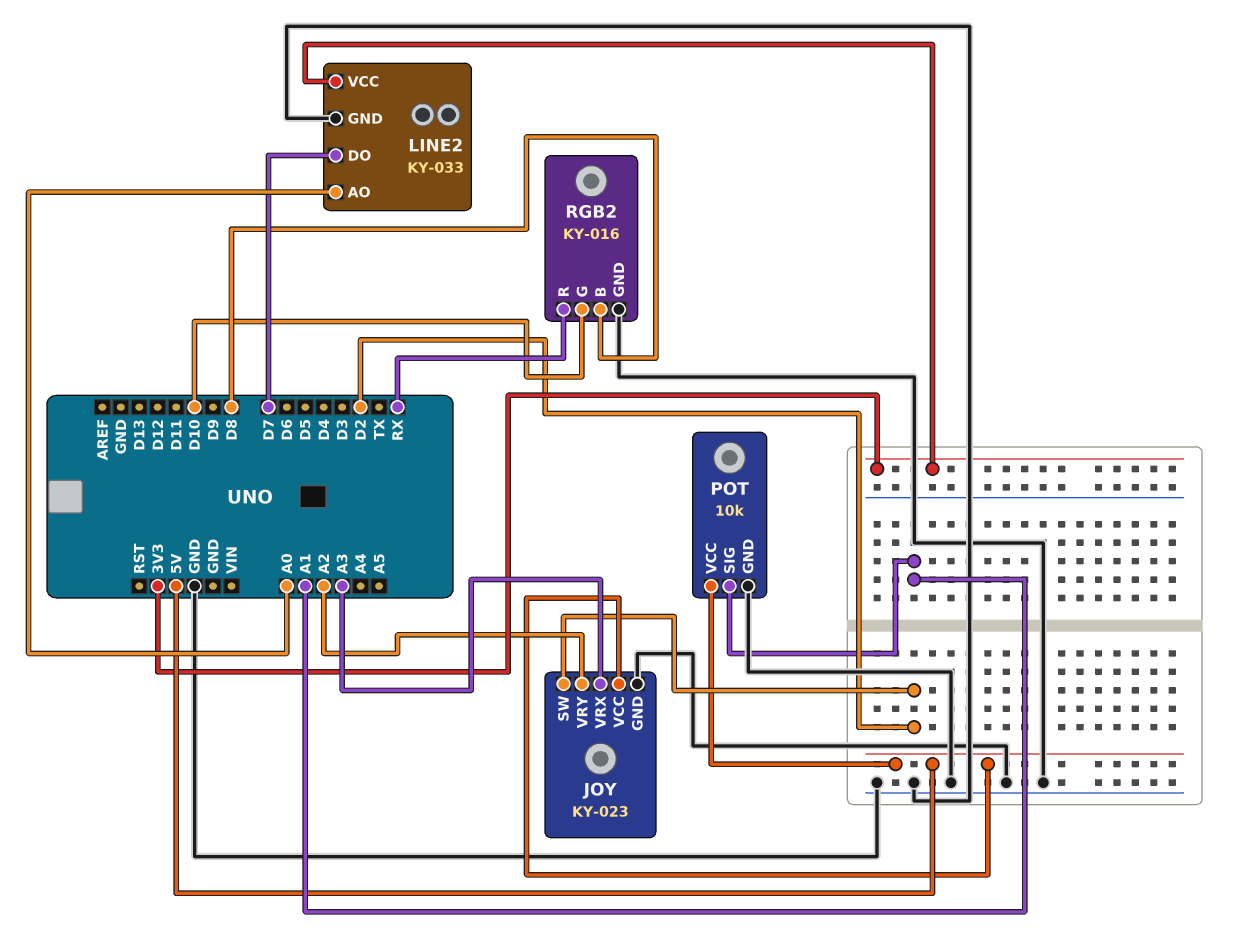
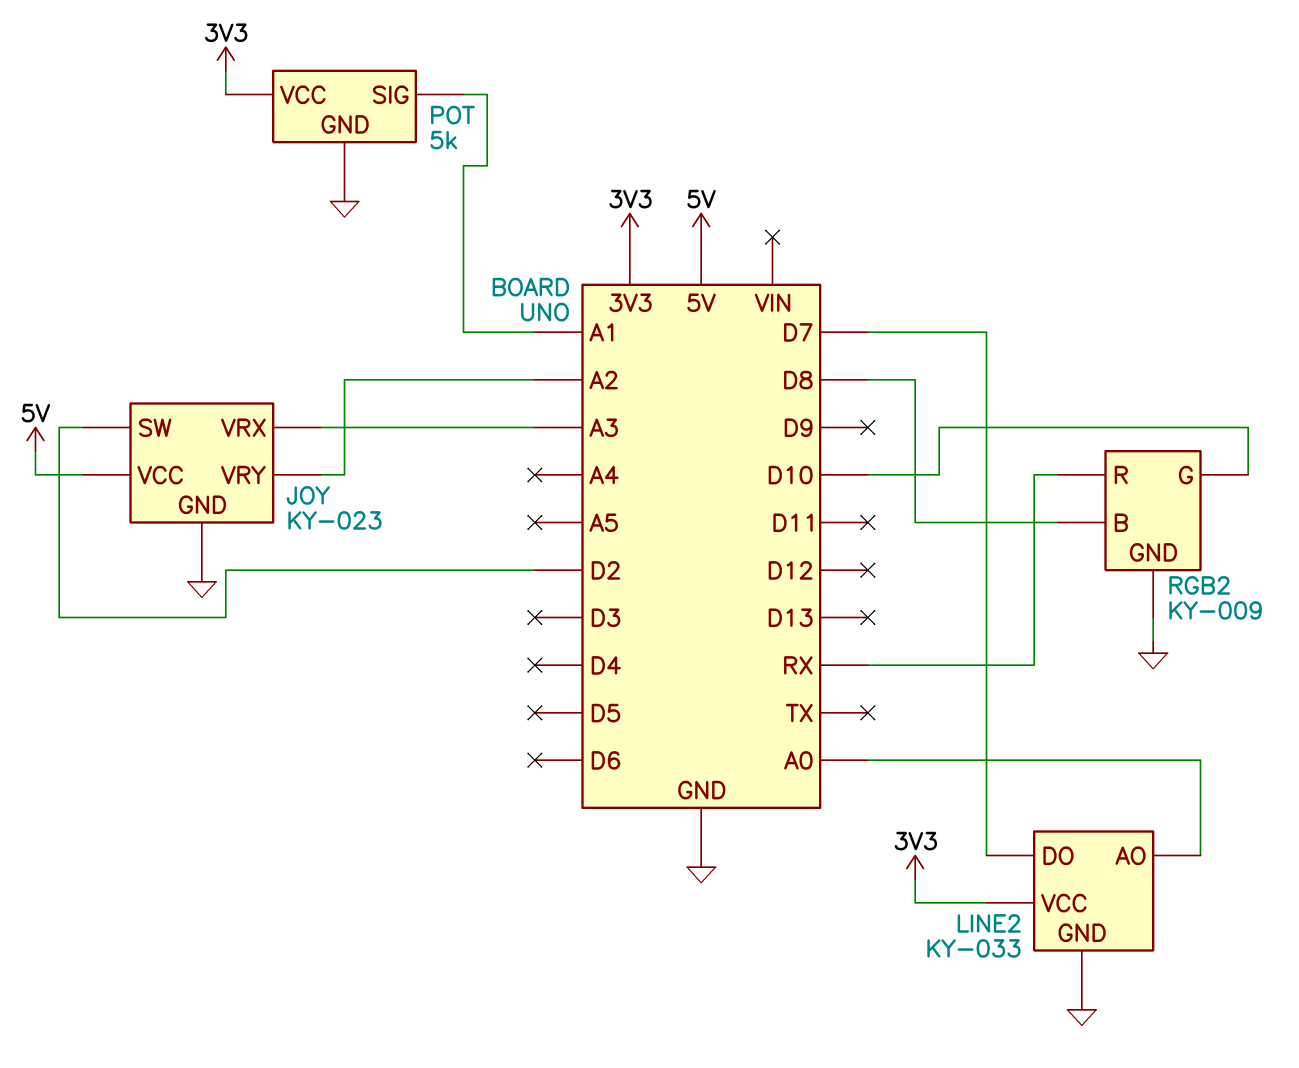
POT: 10k -> 5k
POT pin VCC: 5V -> 3V3
RGB2: KY-016 -> KY-009

